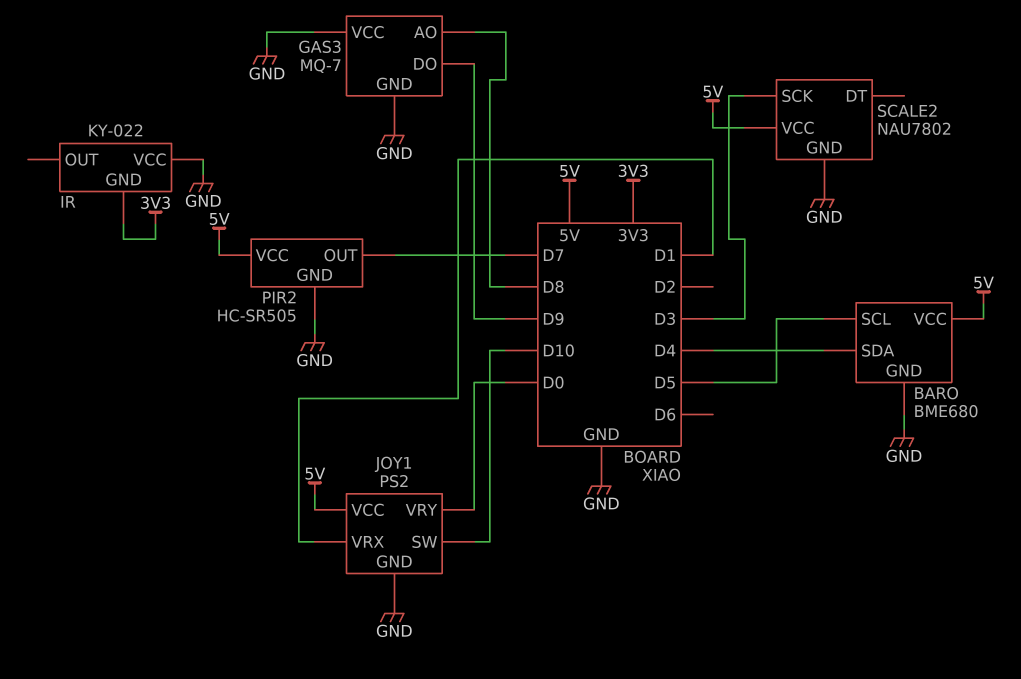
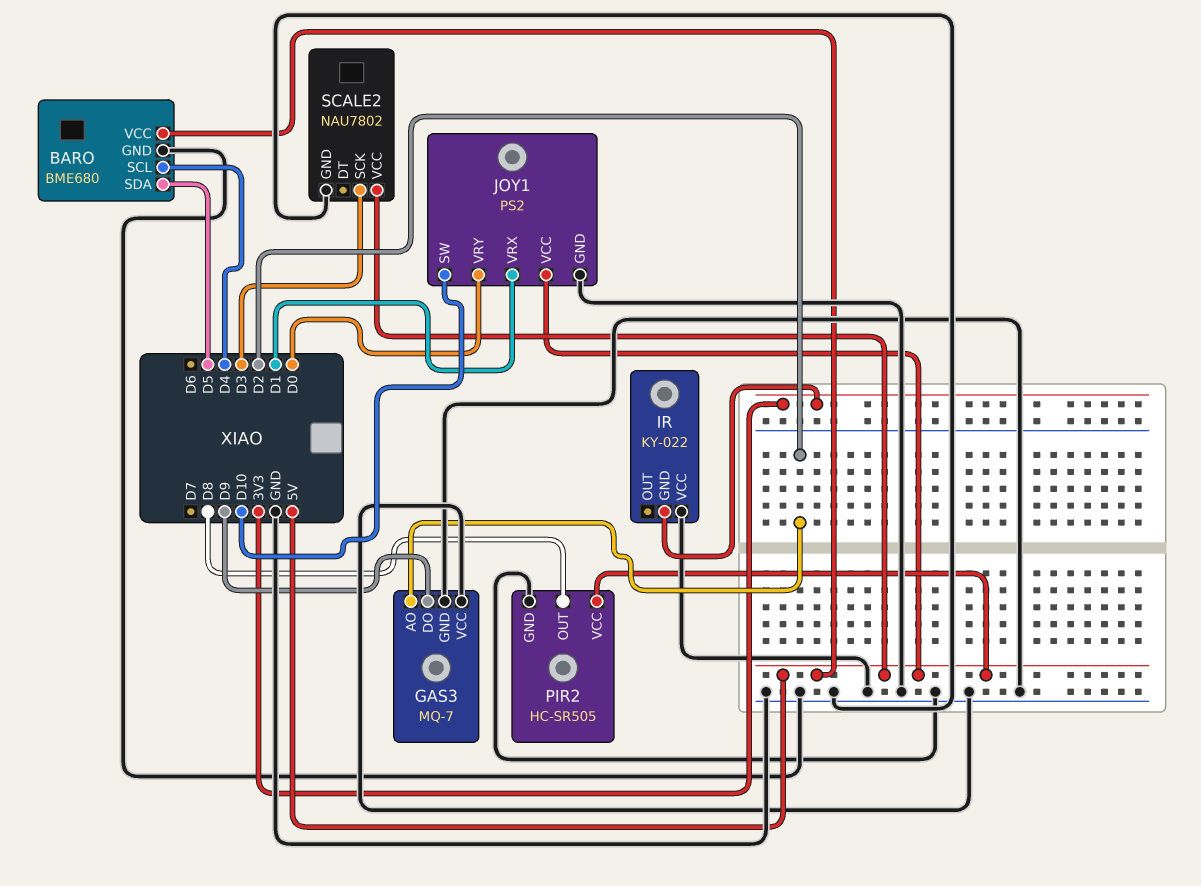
BARO pin SCL: D5 -> D4
BARO pin SDA: D4 -> D5
GAS3 pin AO: D8 -> D2
PIR2 pin OUT: D7 -> D8

